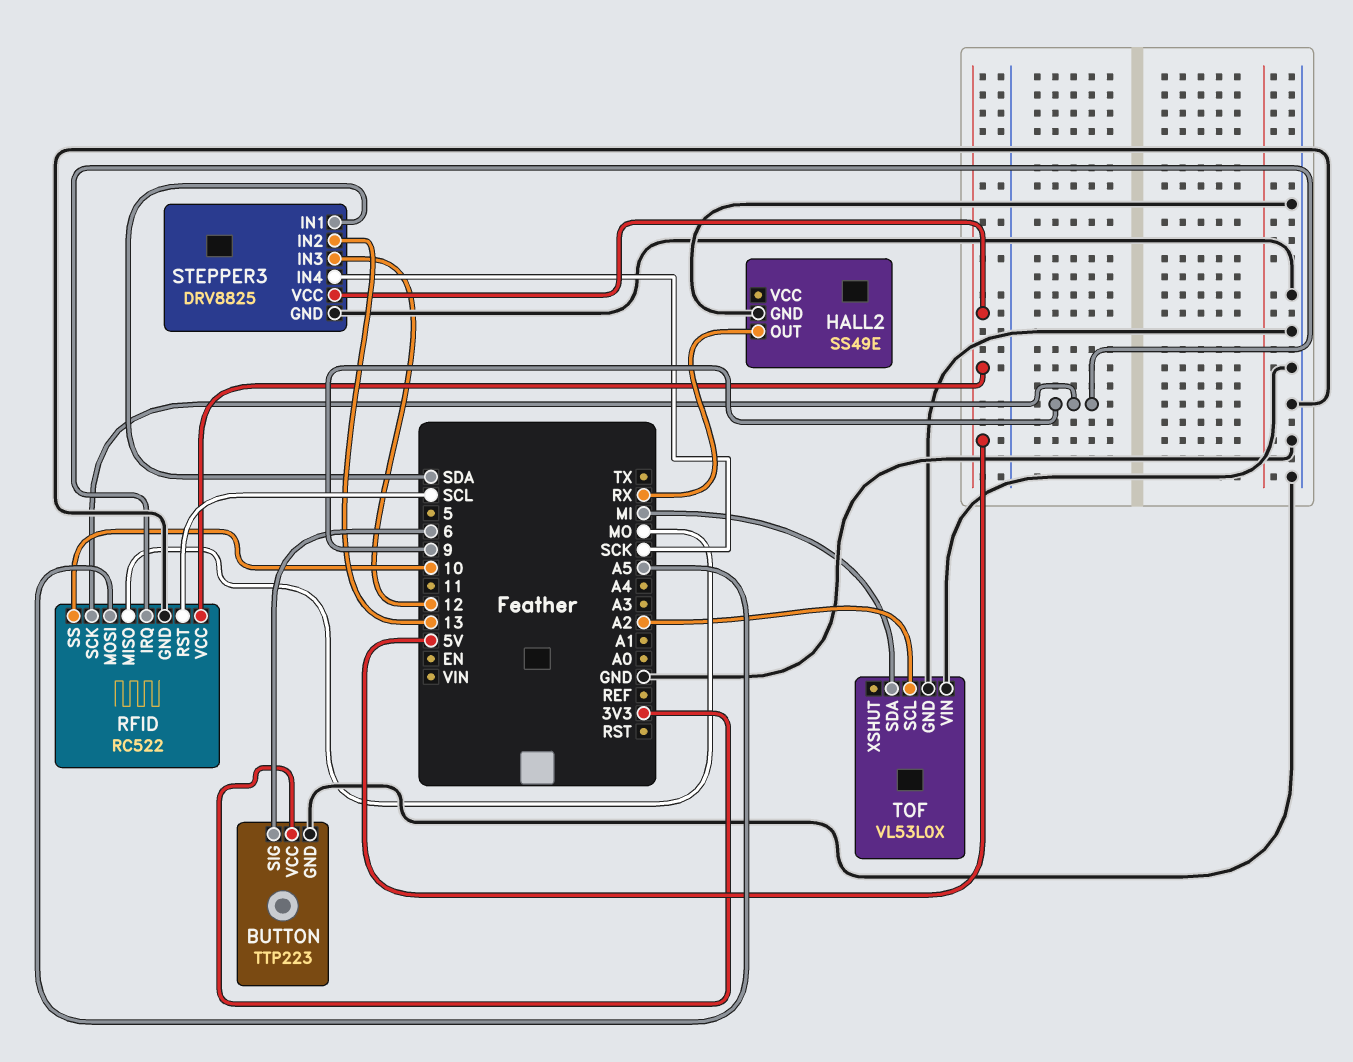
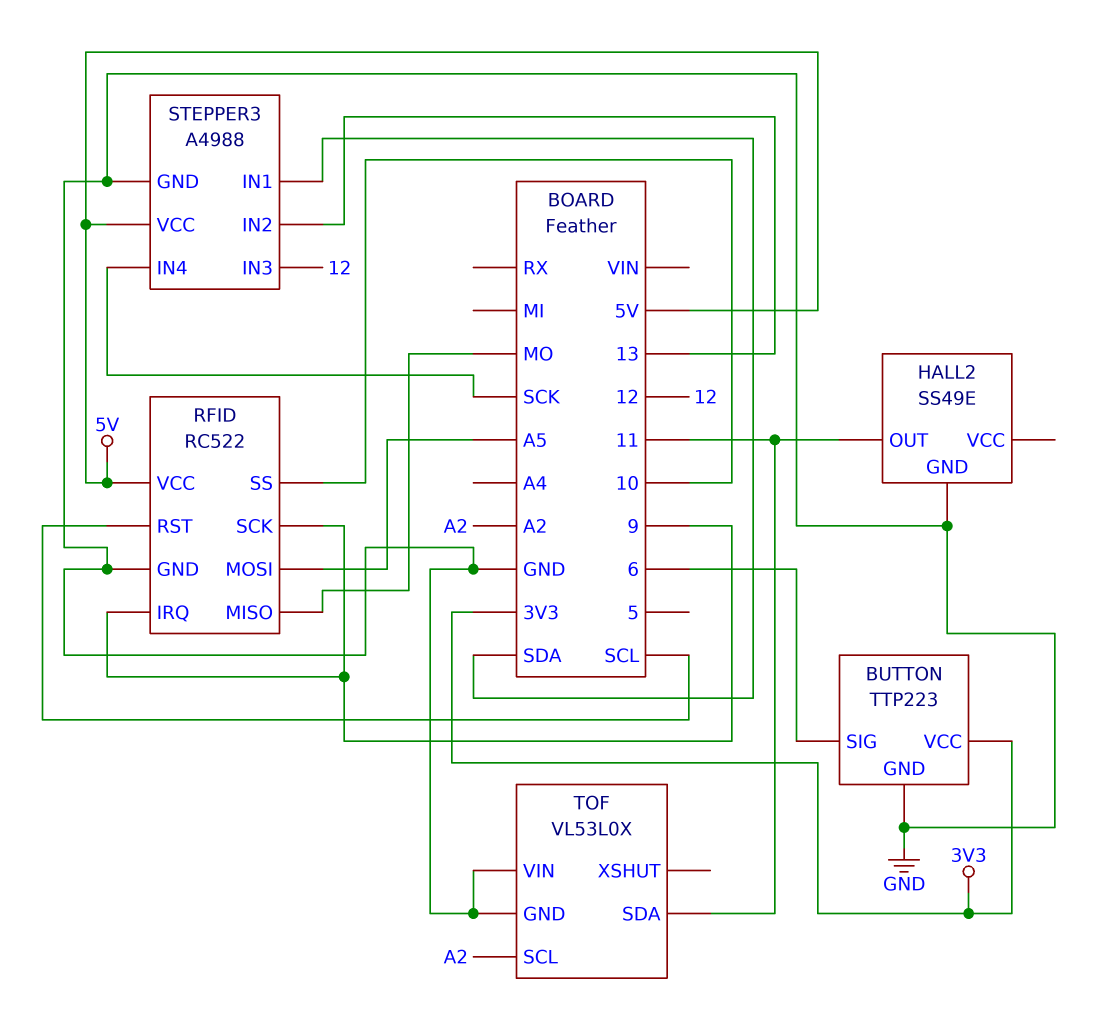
HALL2 pin OUT: RX -> 11
STEPPER3: DRV8825 -> A4988
TOF pin SDA: MI -> 11

